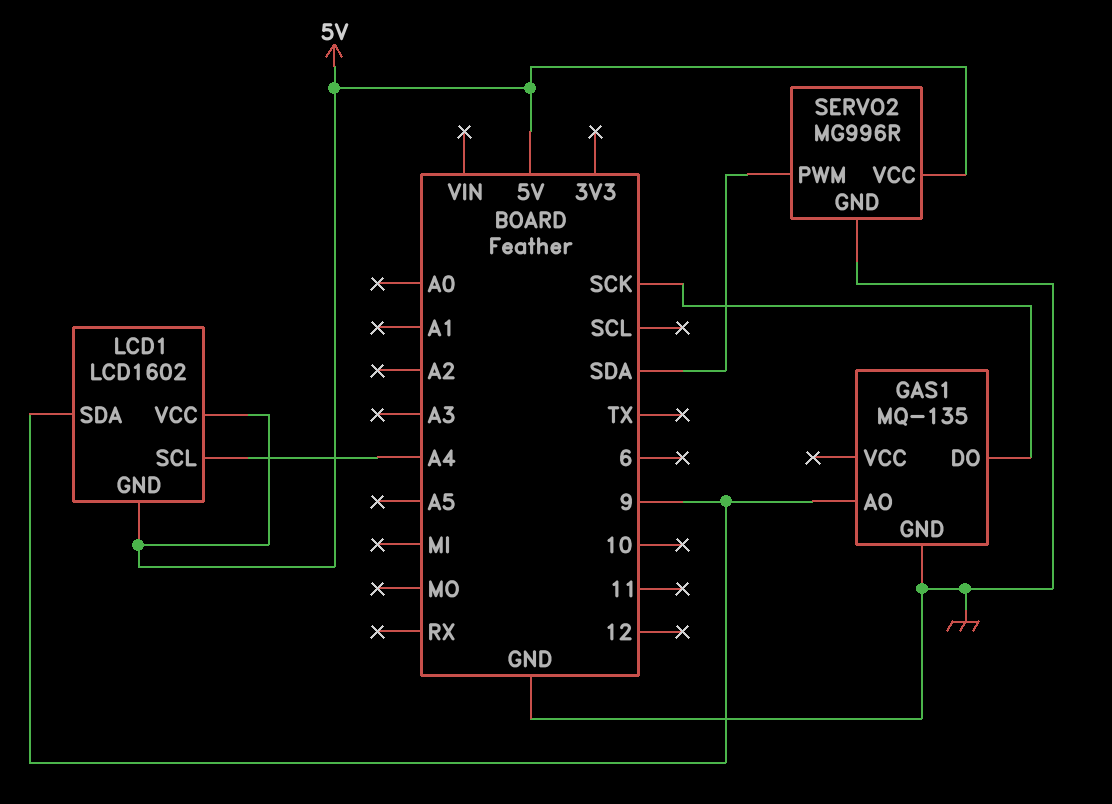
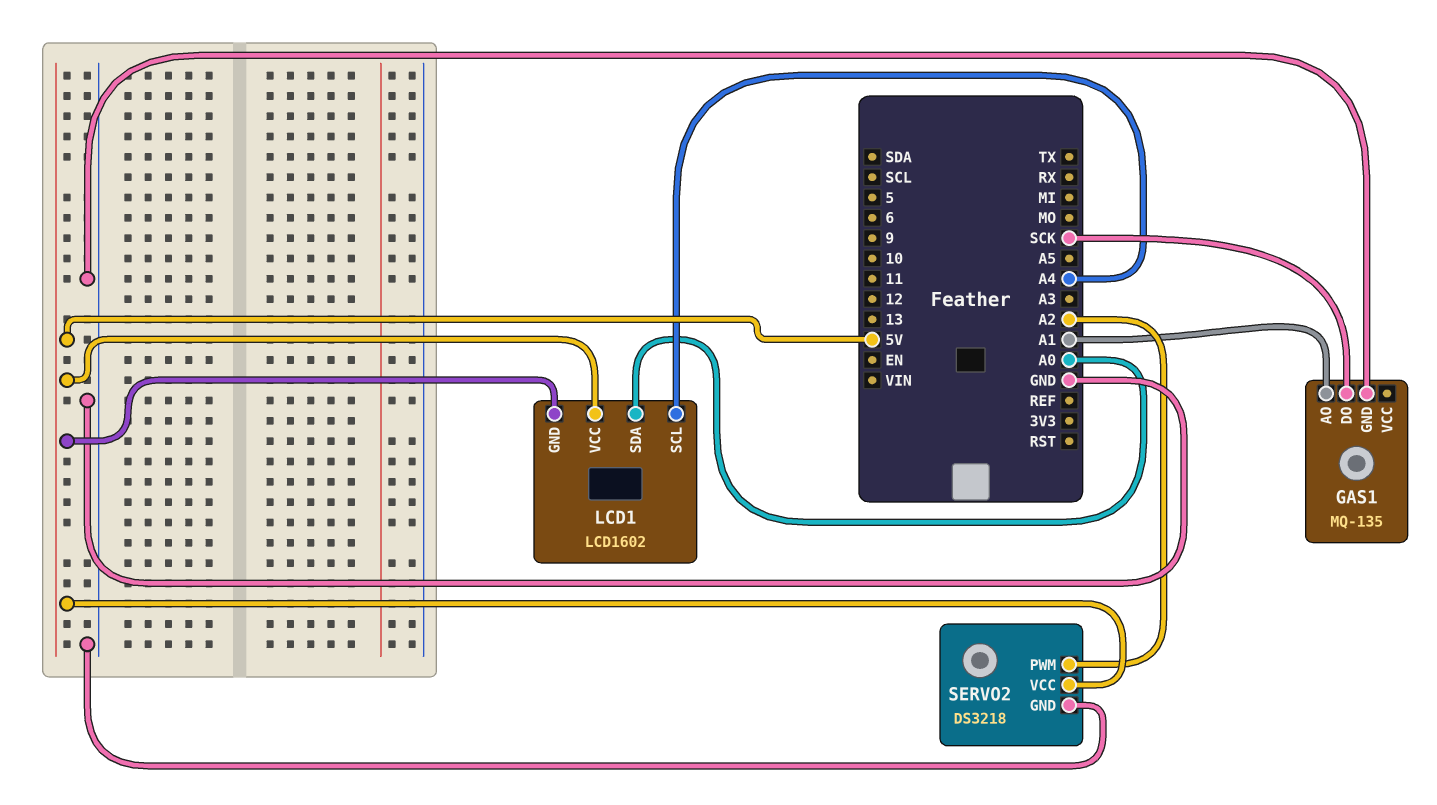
GAS1 pin AO: 9 -> A1
LCD1 pin SDA: 9 -> A0
SERVO2: MG996R -> DS3218
SERVO2 pin PWM: SDA -> A2

